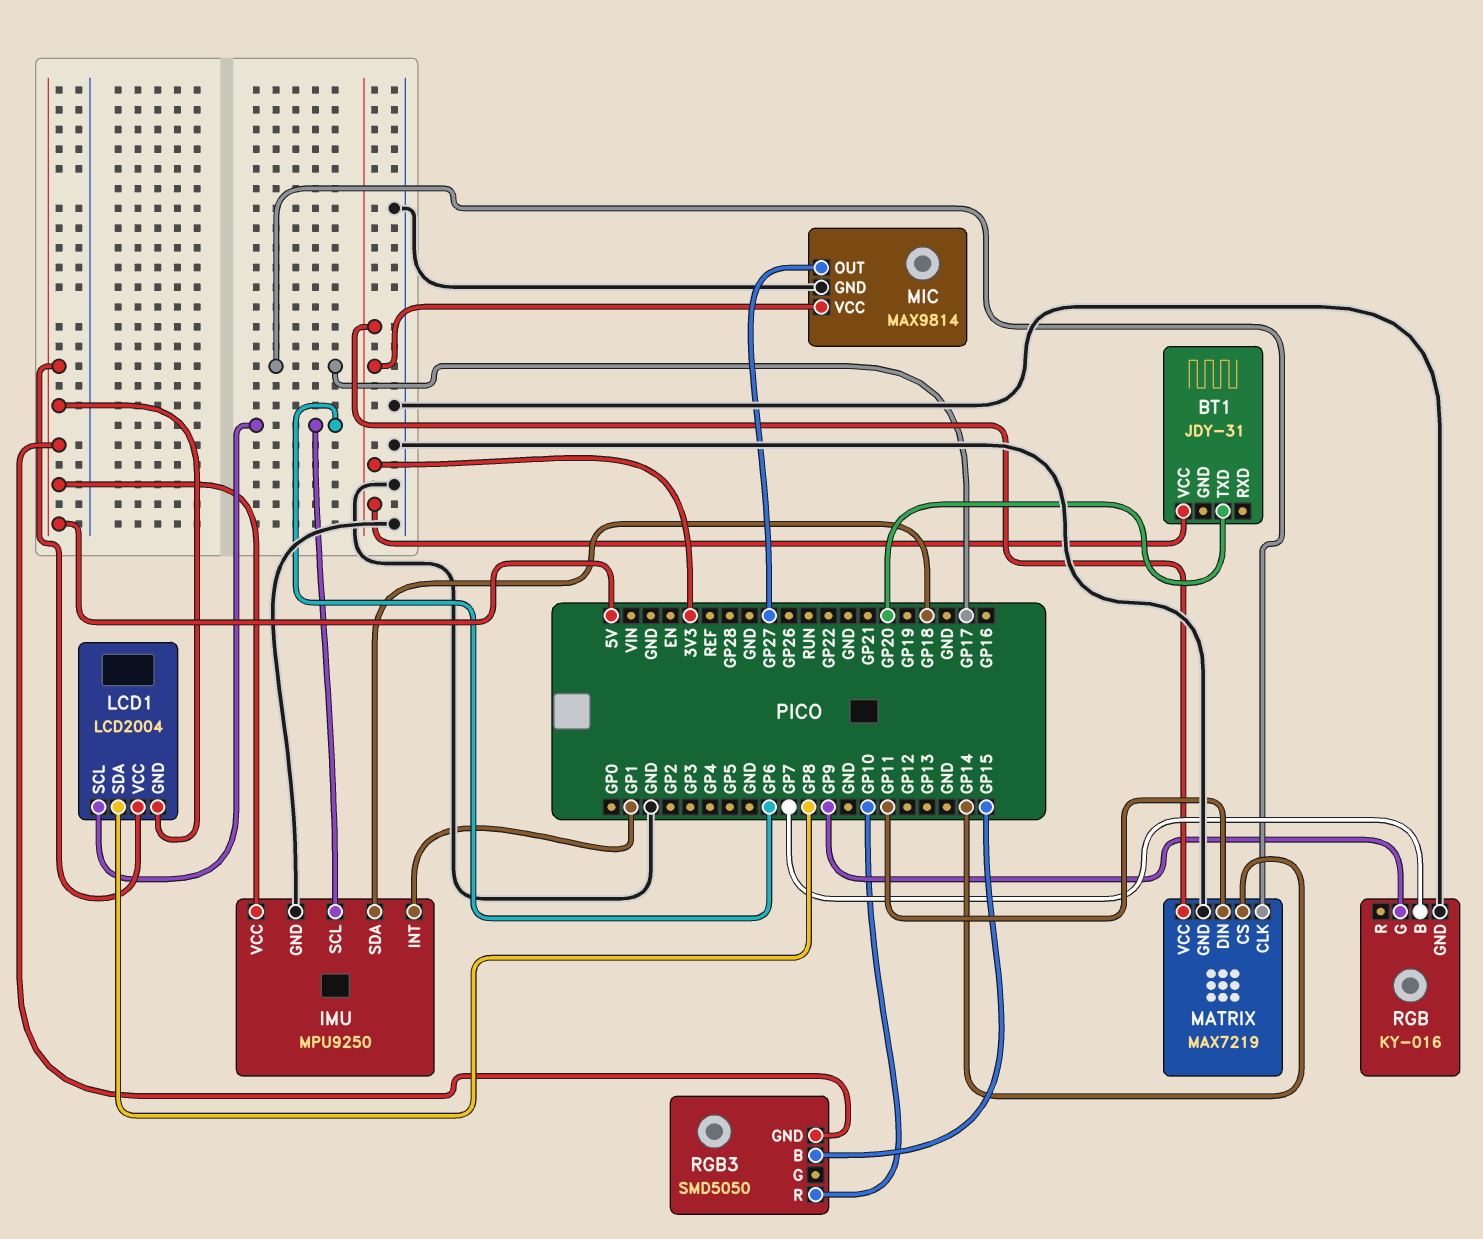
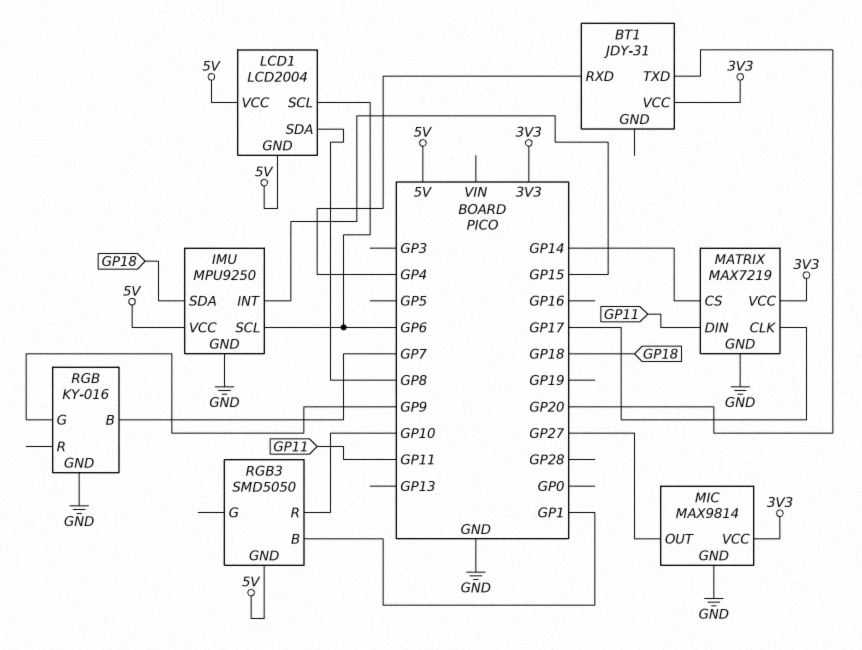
BT1 pin RXD: none -> GP4
IMU pin INT: GP1 -> GP15
RGB3 pin B: GP15 -> GP1

